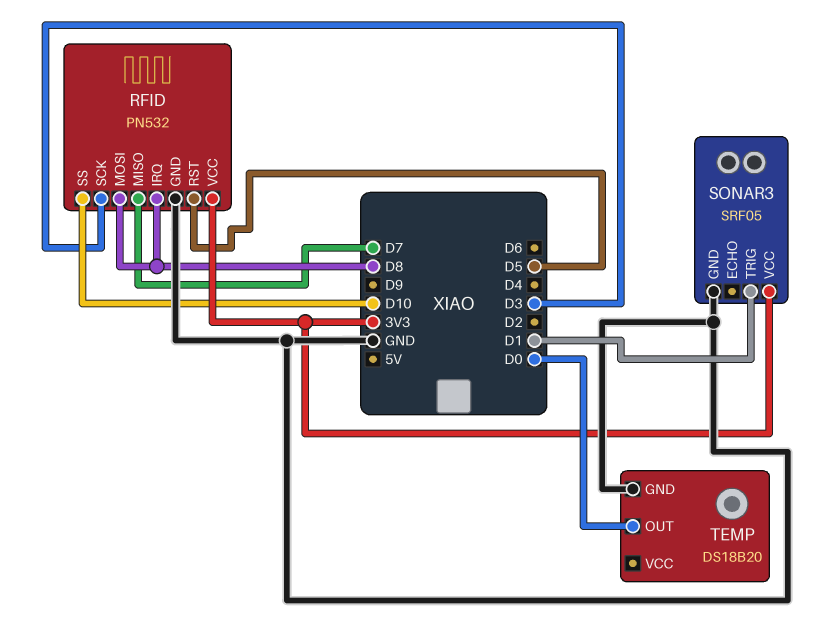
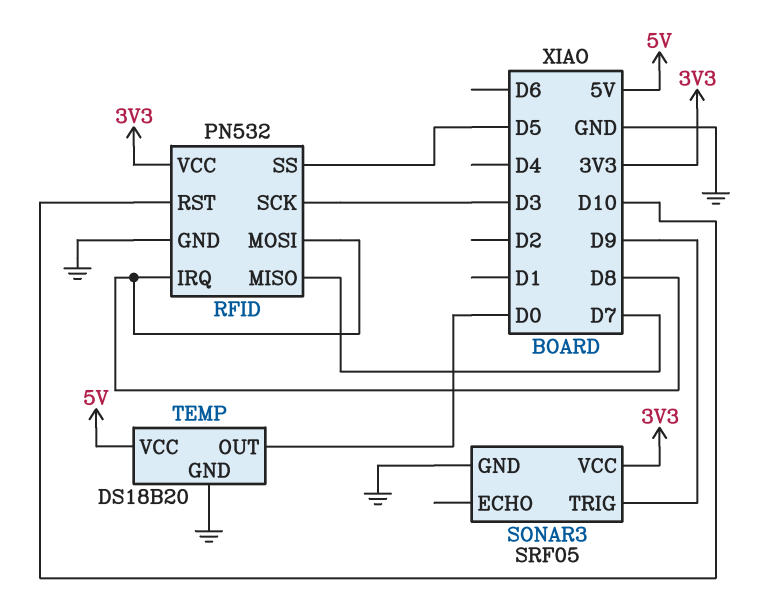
RFID pin RST: D5 -> D10
RFID pin SS: D10 -> D5
SONAR3 pin TRIG: D1 -> D9
TEMP pin VCC: none -> 5V

